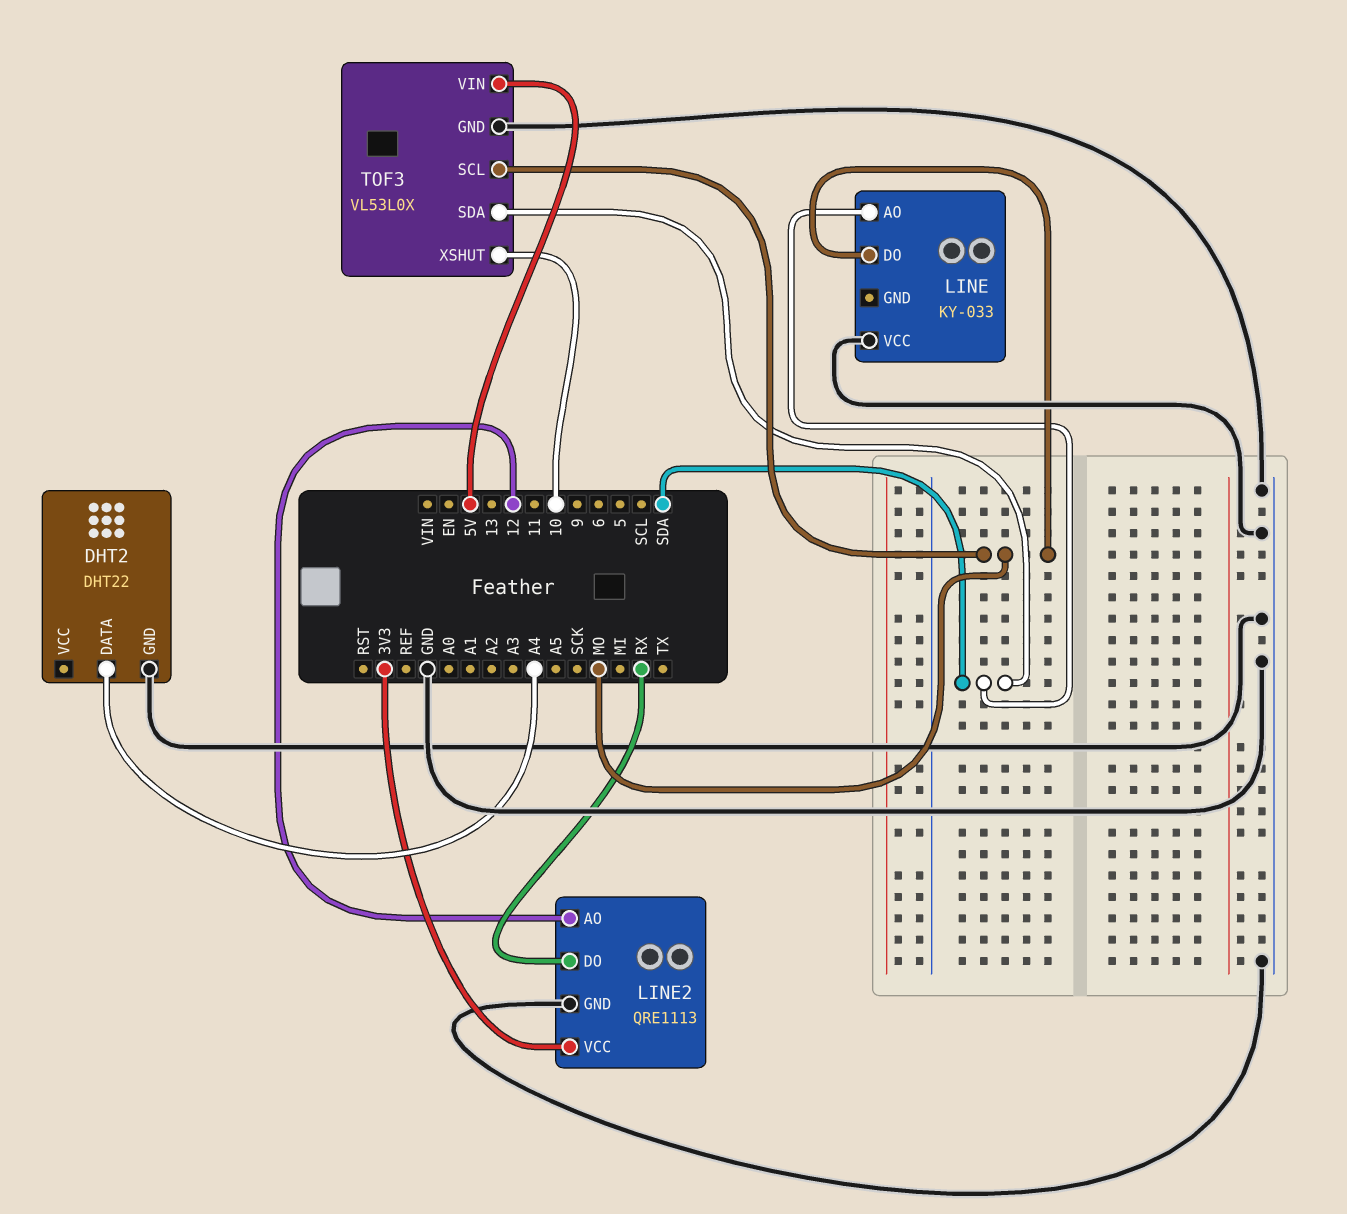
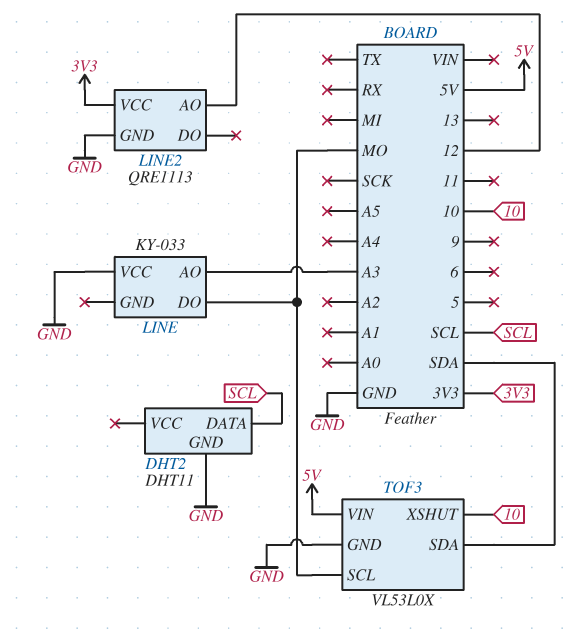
DHT2: DHT22 -> DHT11
DHT2 pin DATA: A4 -> SCL
LINE pin AO: SDA -> A3
LINE2 pin DO: RX -> none

